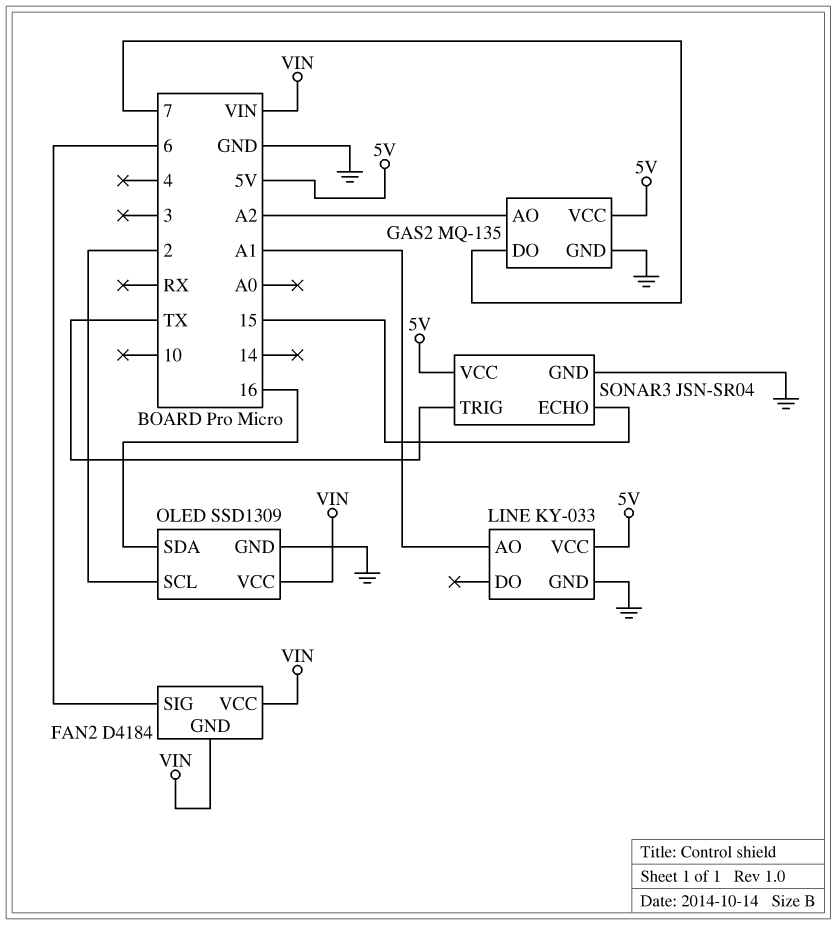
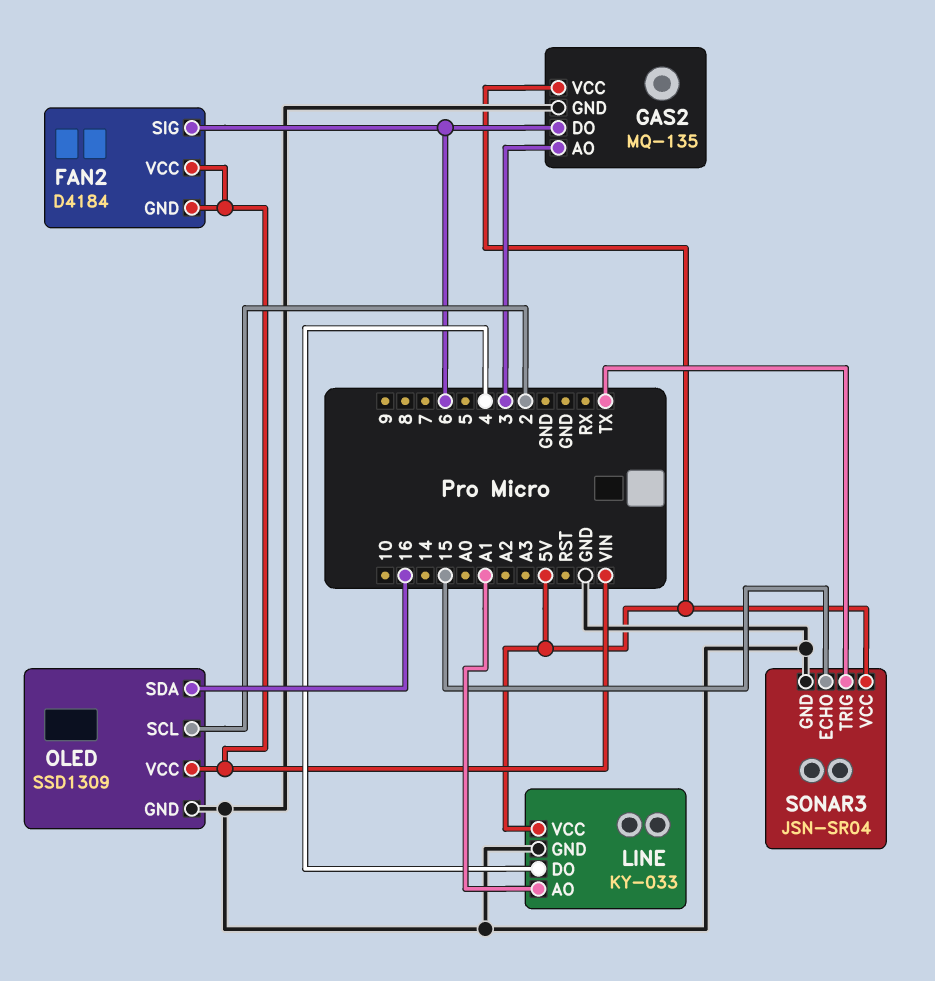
GAS2 pin AO: A2 -> 3
GAS2 pin DO: 7 -> 6
LINE pin DO: none -> 4

